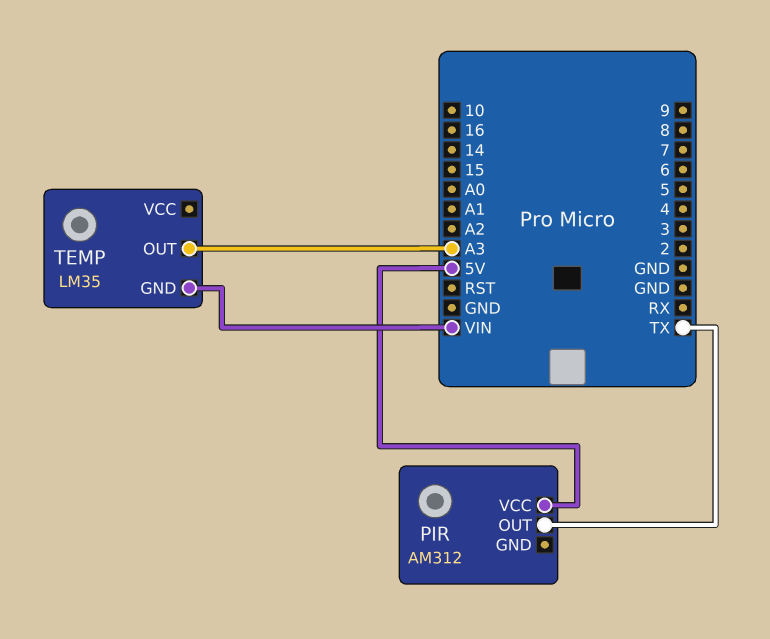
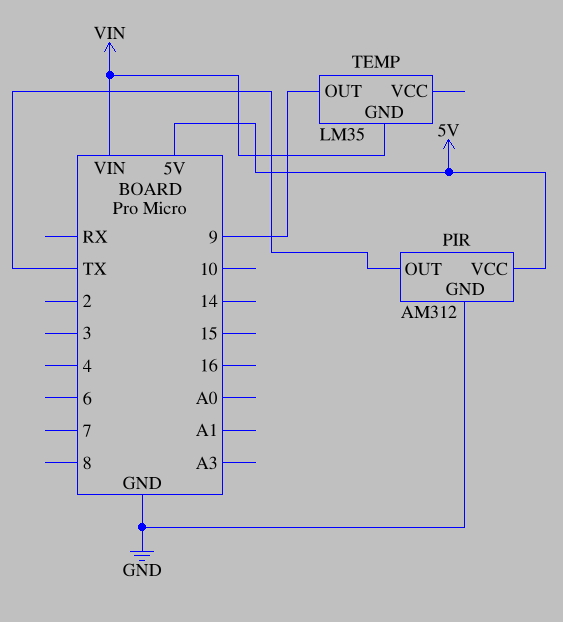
PIR pin GND: none -> GND
TEMP pin OUT: A3 -> 9

